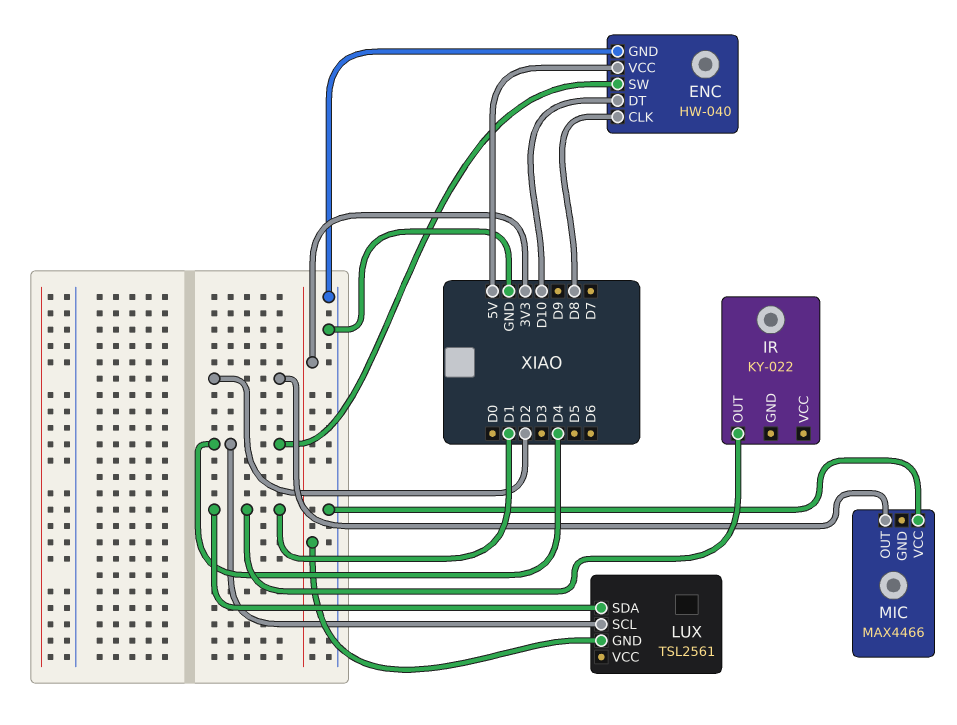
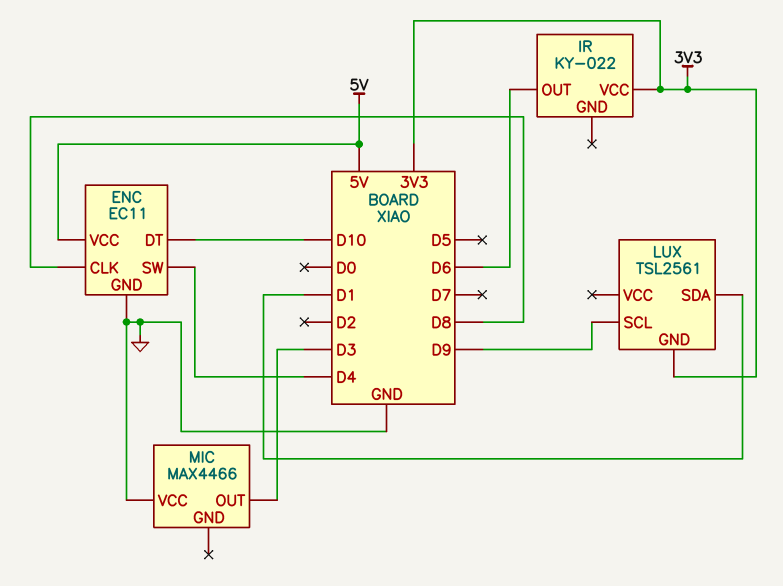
ENC: HW-040 -> EC11
IR pin OUT: D1 -> D6
IR pin VCC: none -> 3V3
LUX pin SCL: D4 -> D9
MIC pin OUT: D2 -> D3

